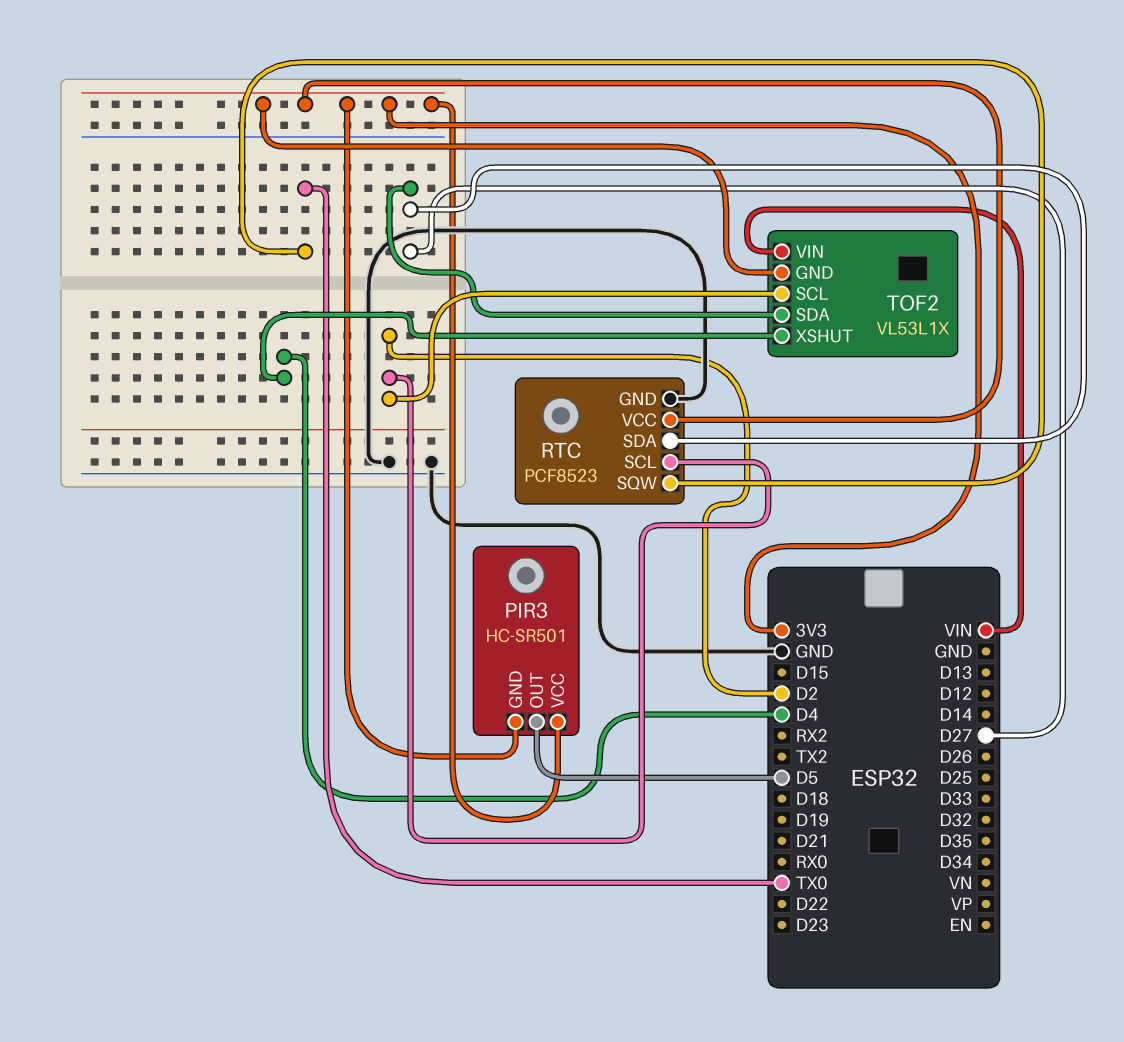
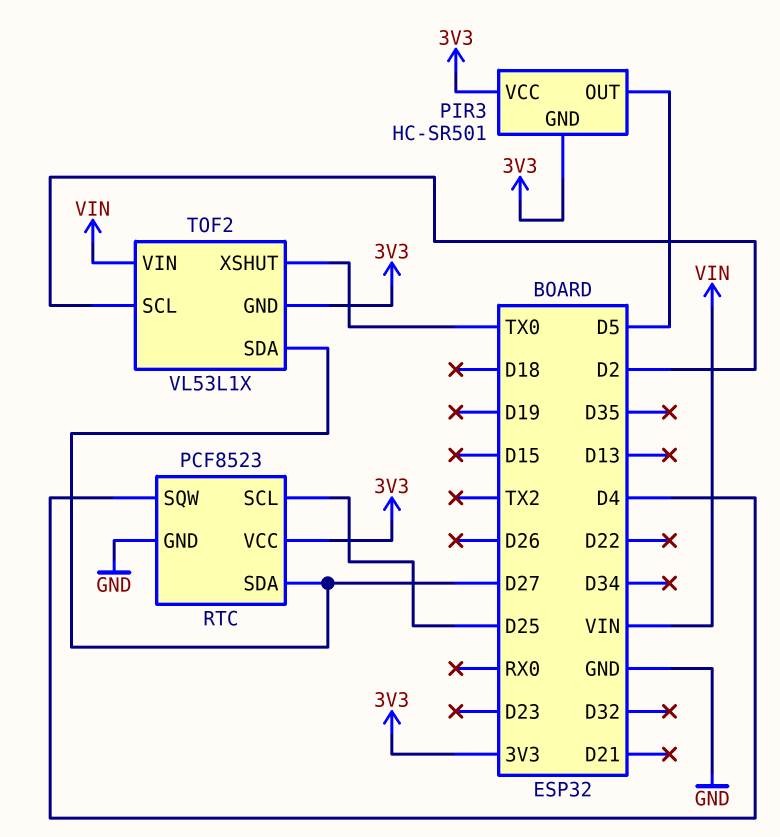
RTC pin SCL: D2 -> D25
RTC pin SQW: TX0 -> D4
TOF2 pin XSHUT: D4 -> TX0

